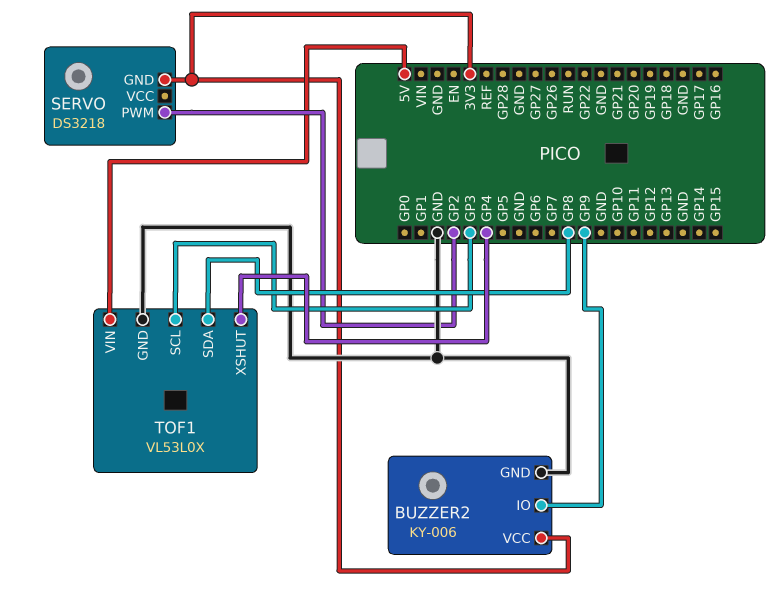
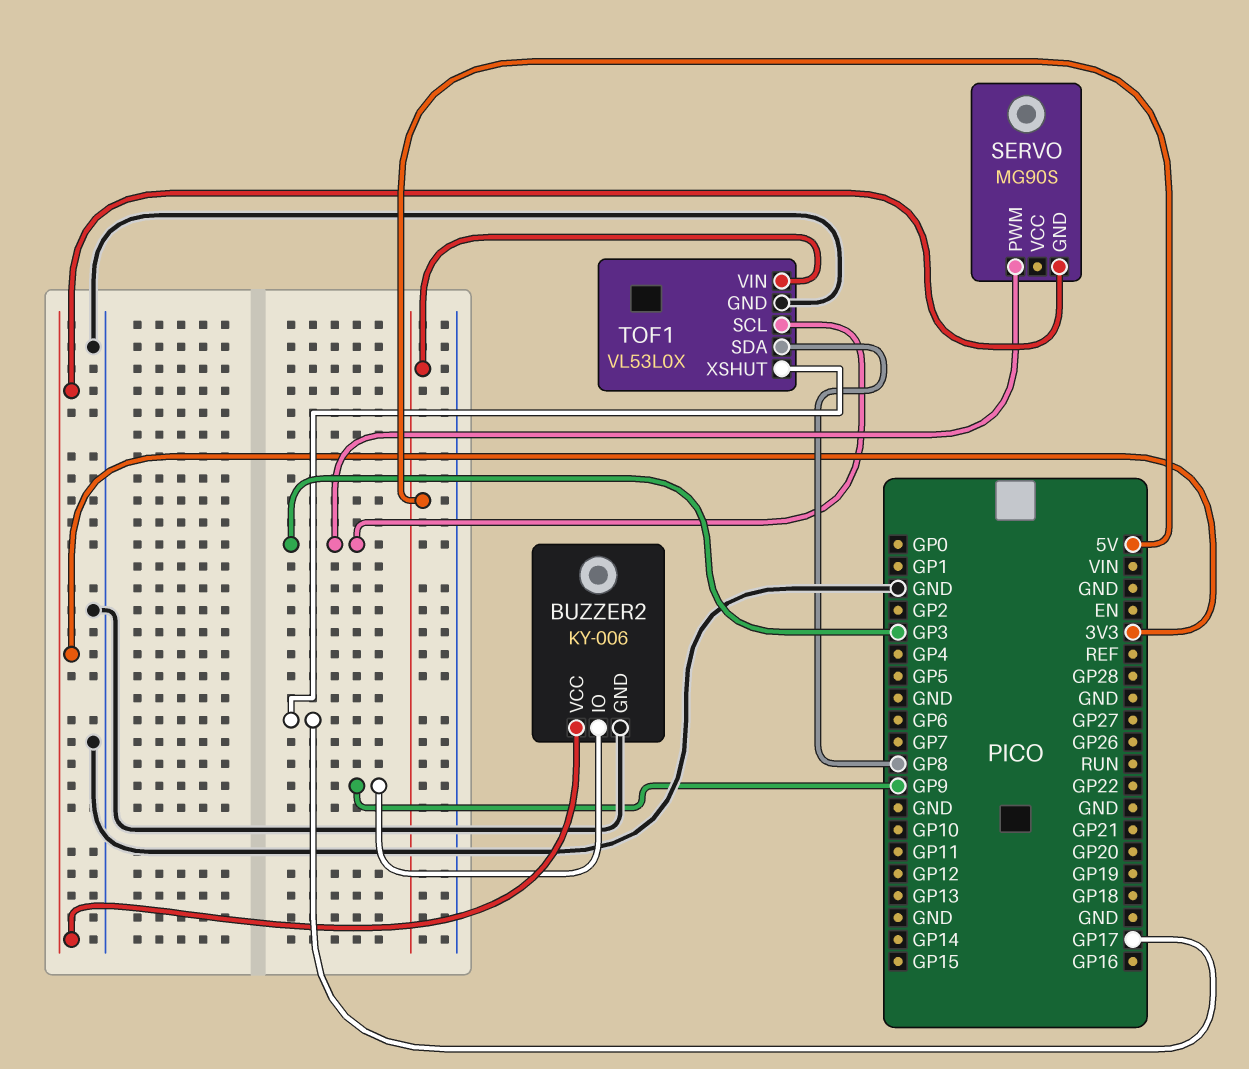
SERVO: DS3218 -> MG90S
SERVO pin PWM: GP2 -> GP3
TOF1 pin XSHUT: GP4 -> GP17

